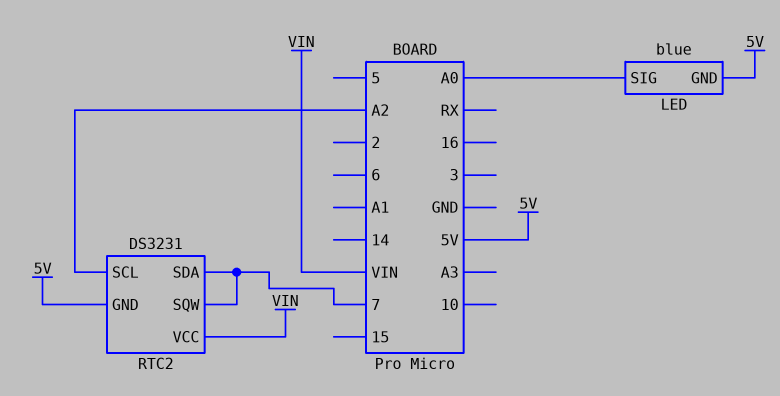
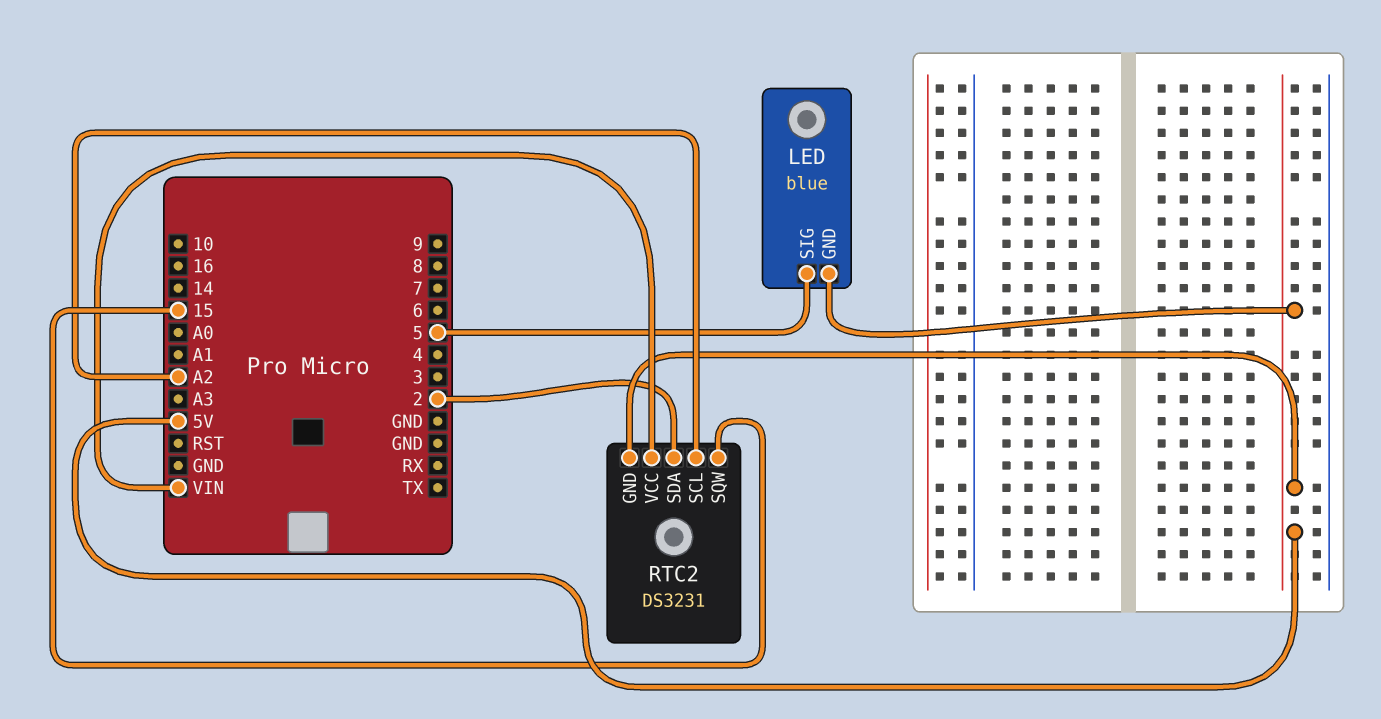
LED pin SIG: A0 -> 5
RTC2 pin SDA: 7 -> 2
RTC2 pin SQW: 7 -> 15

